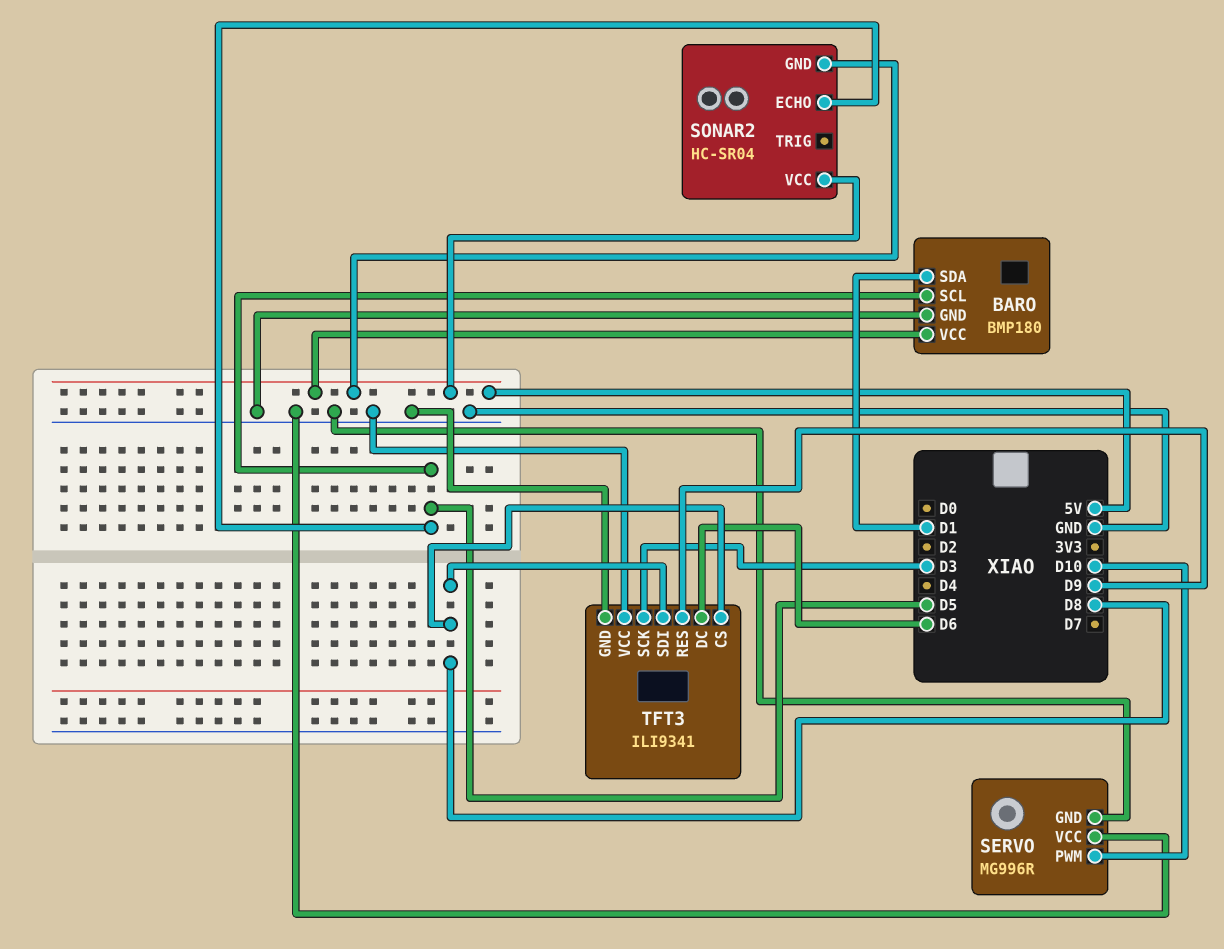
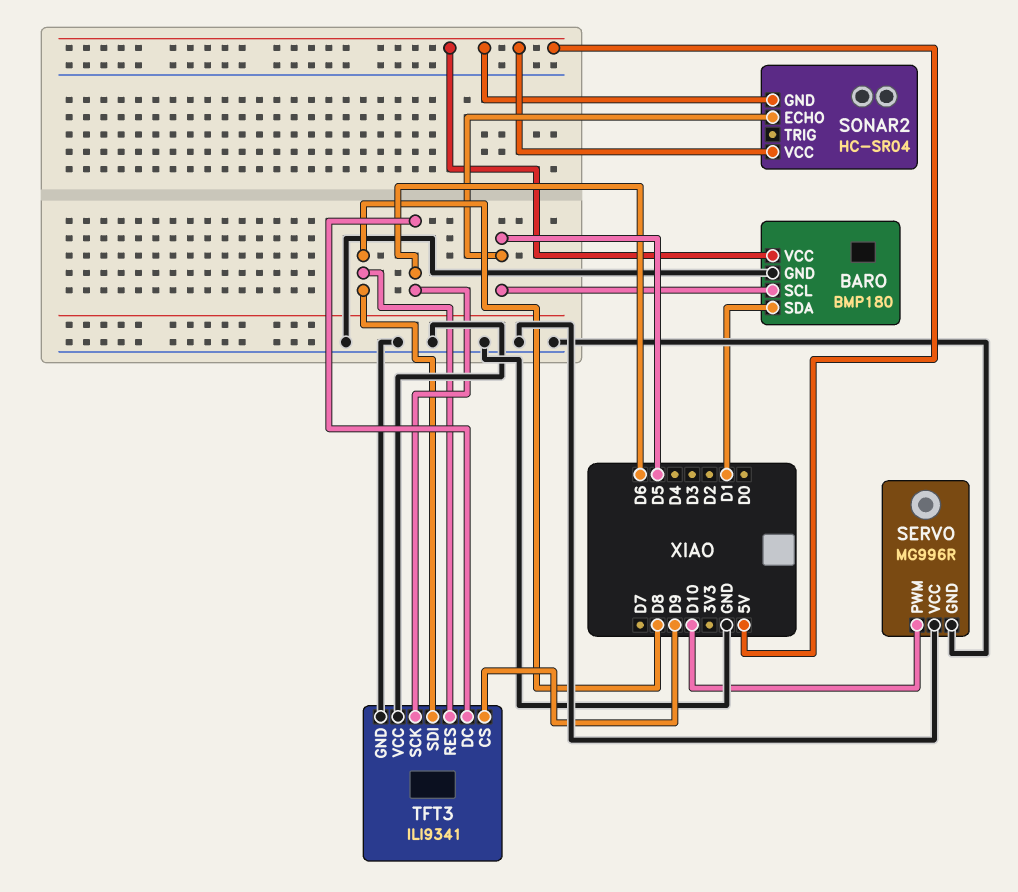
TFT3 pin CS: D8 -> D9
TFT3 pin RES: D9 -> D8
TFT3 pin SCK: D3 -> D6

